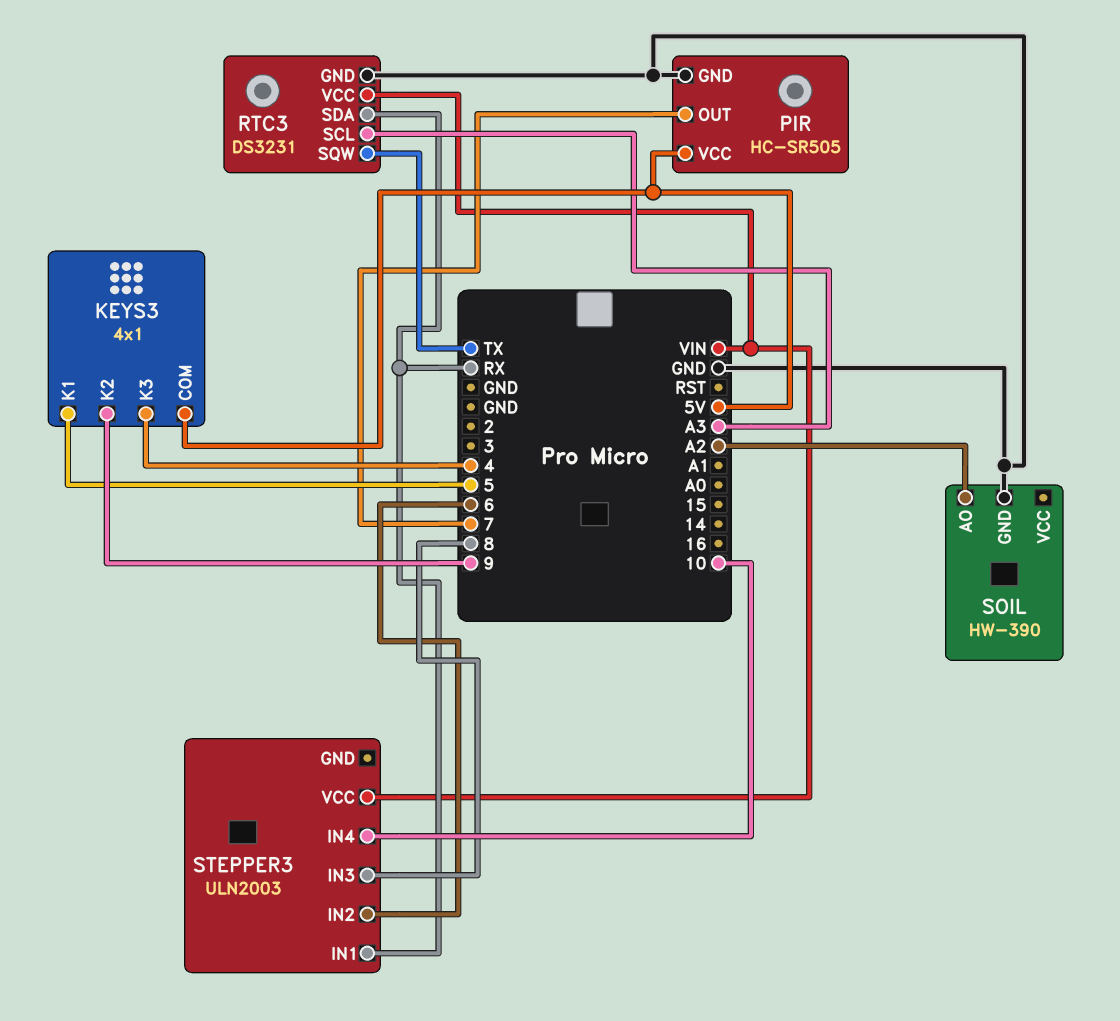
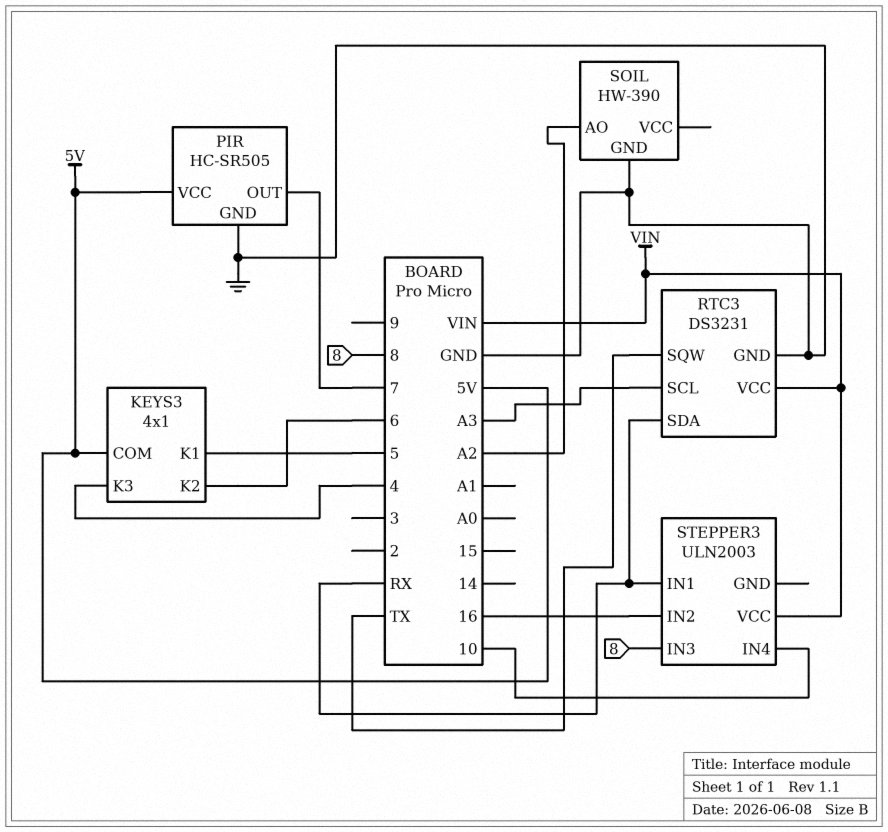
KEYS3 pin K2: 9 -> 6
STEPPER3 pin IN2: 6 -> 16

